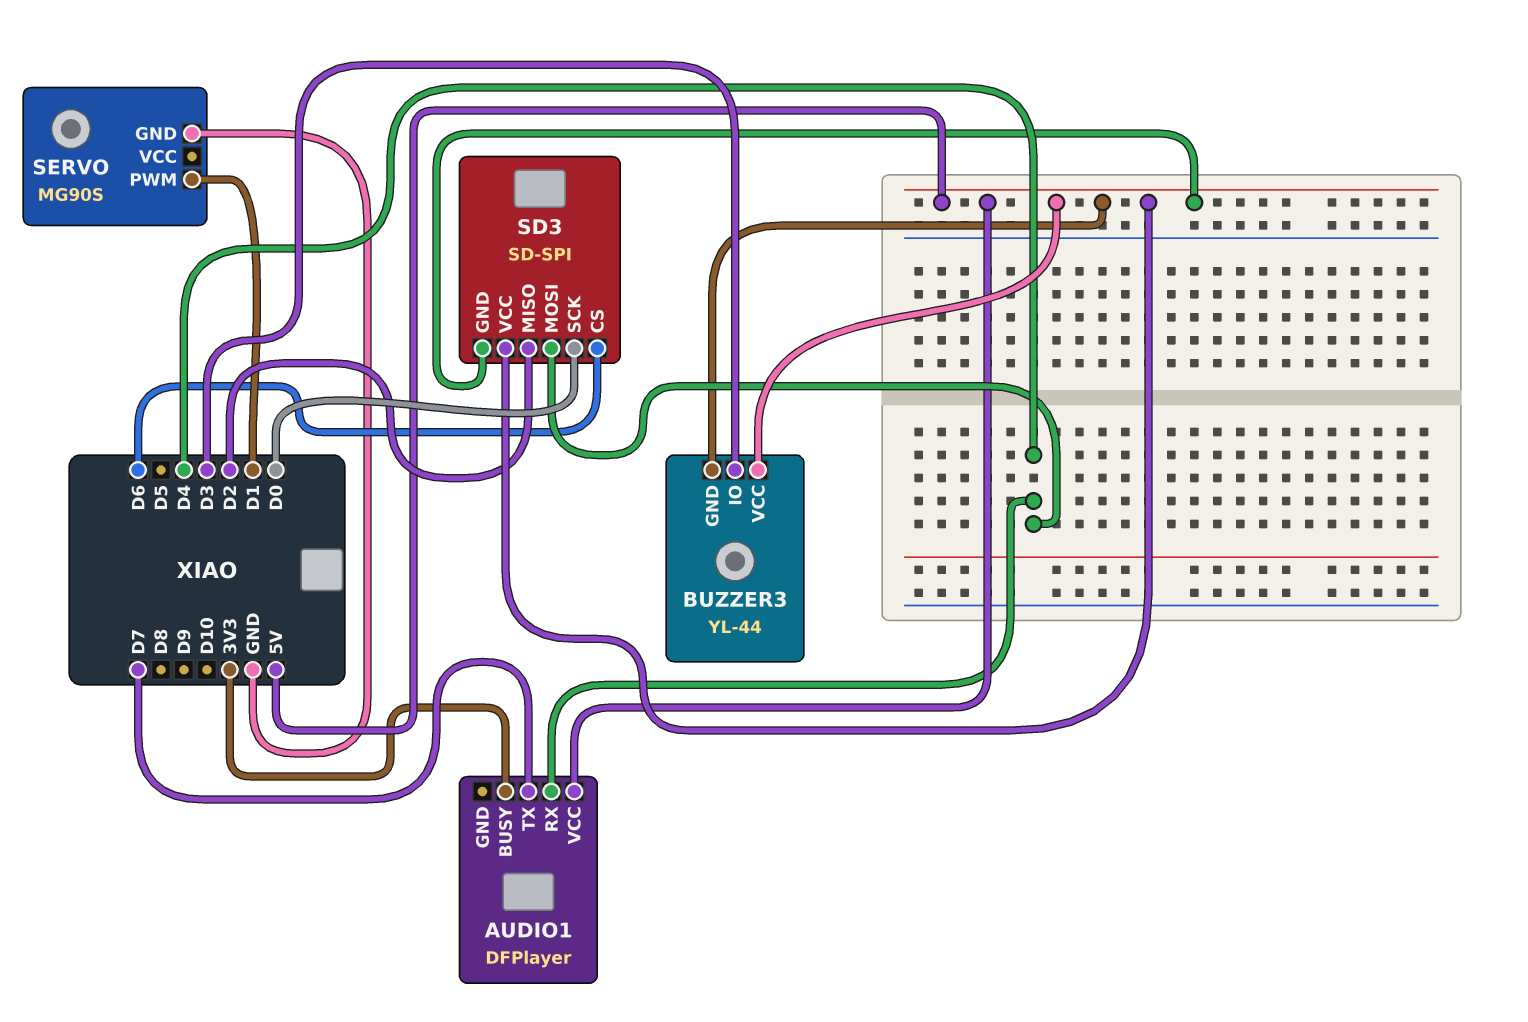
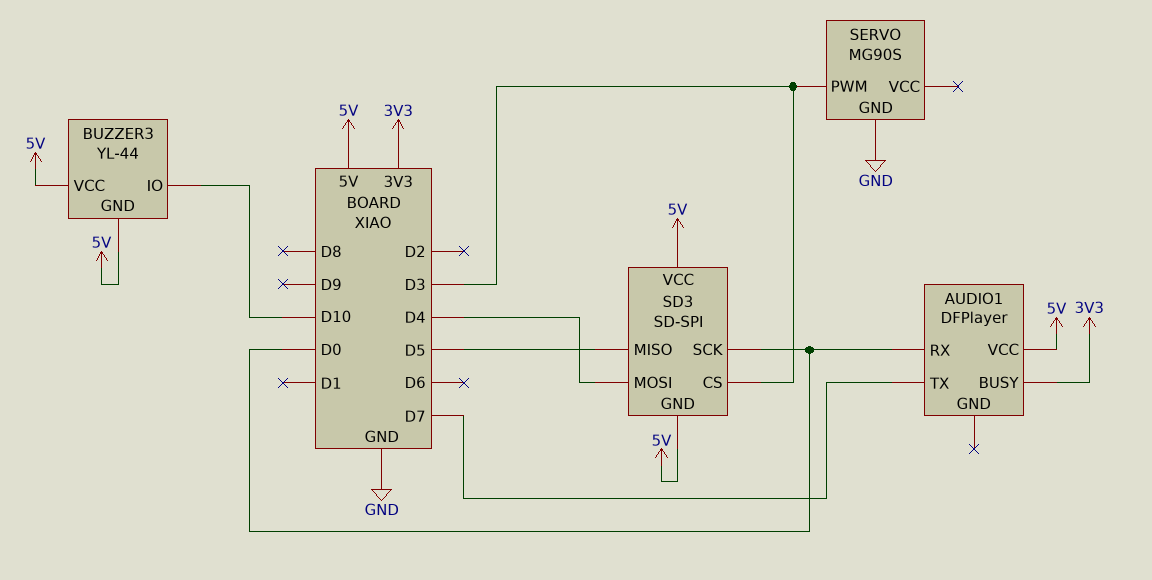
AUDIO1 pin RX: D4 -> D0
BUZZER3 pin IO: D3 -> D10
SD3 pin CS: D6 -> D3
SD3 pin MISO: D2 -> D5
SERVO pin PWM: D1 -> D3

